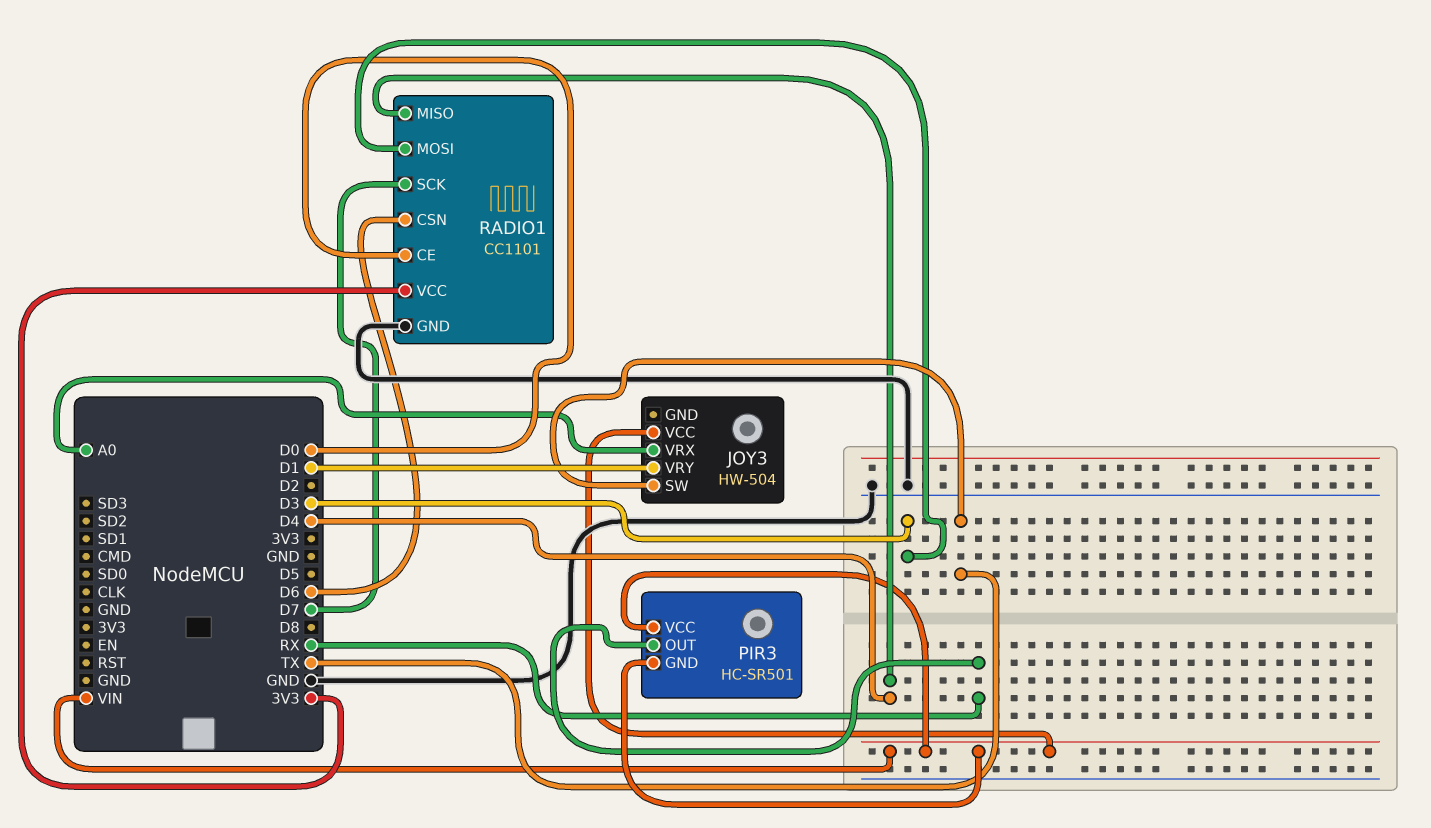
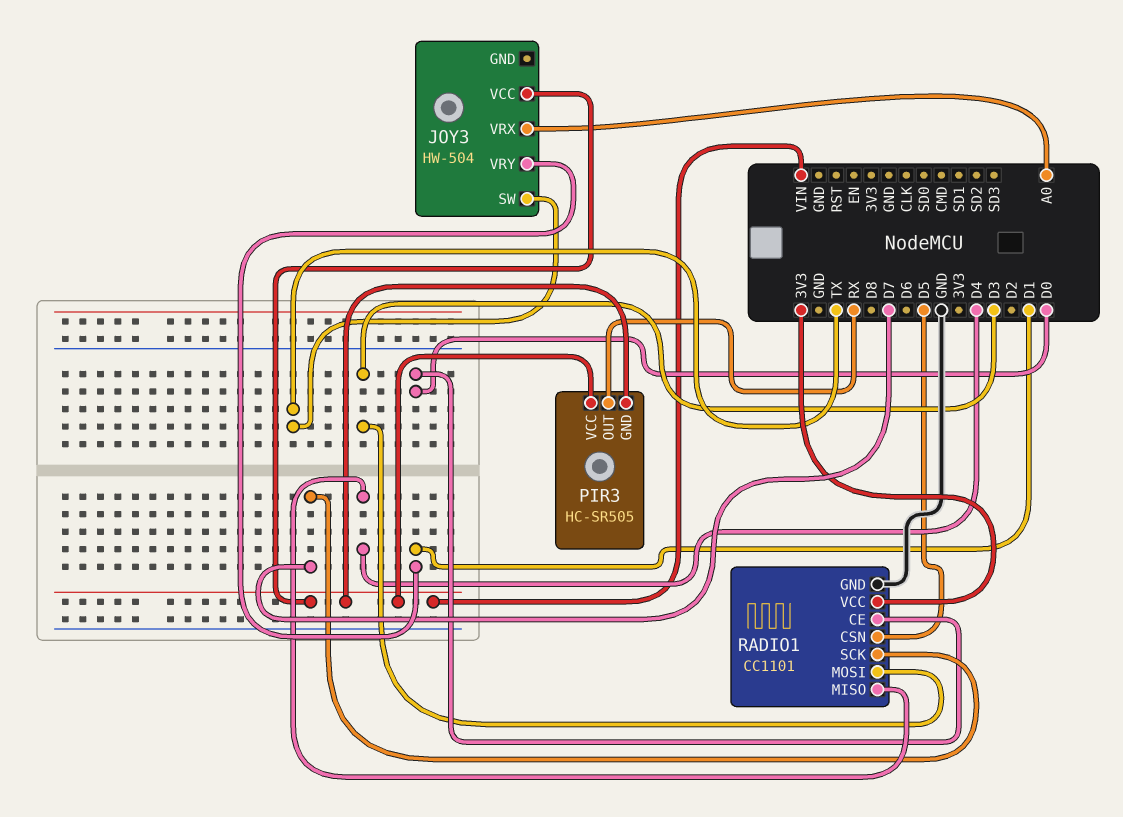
PIR3: HC-SR501 -> HC-SR505
RADIO1 pin CSN: D6 -> D5

